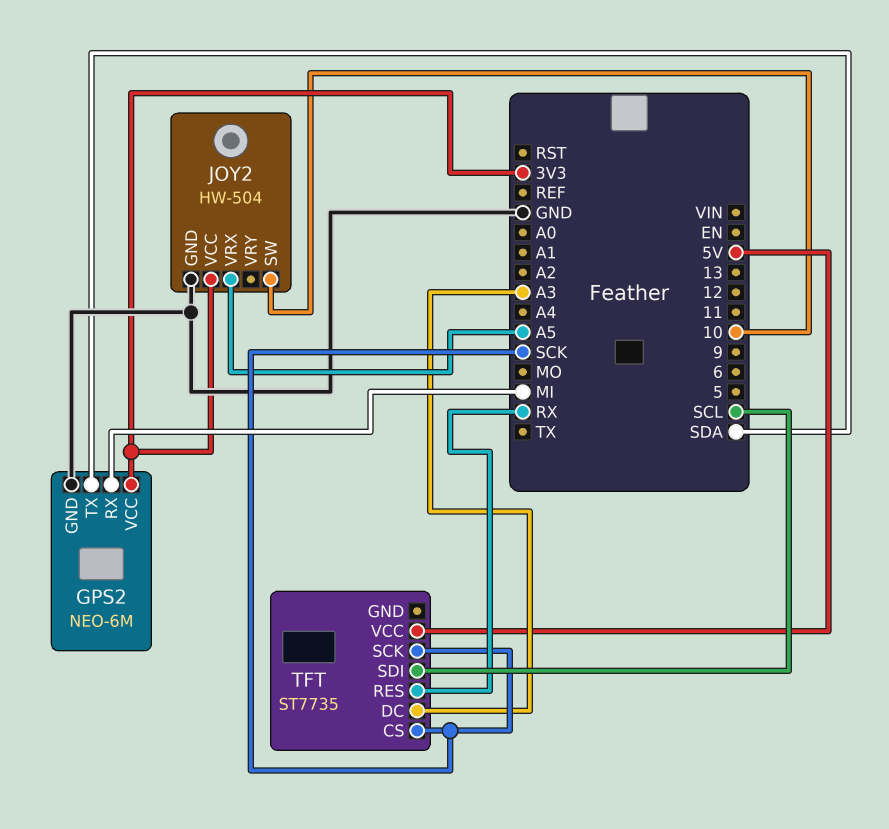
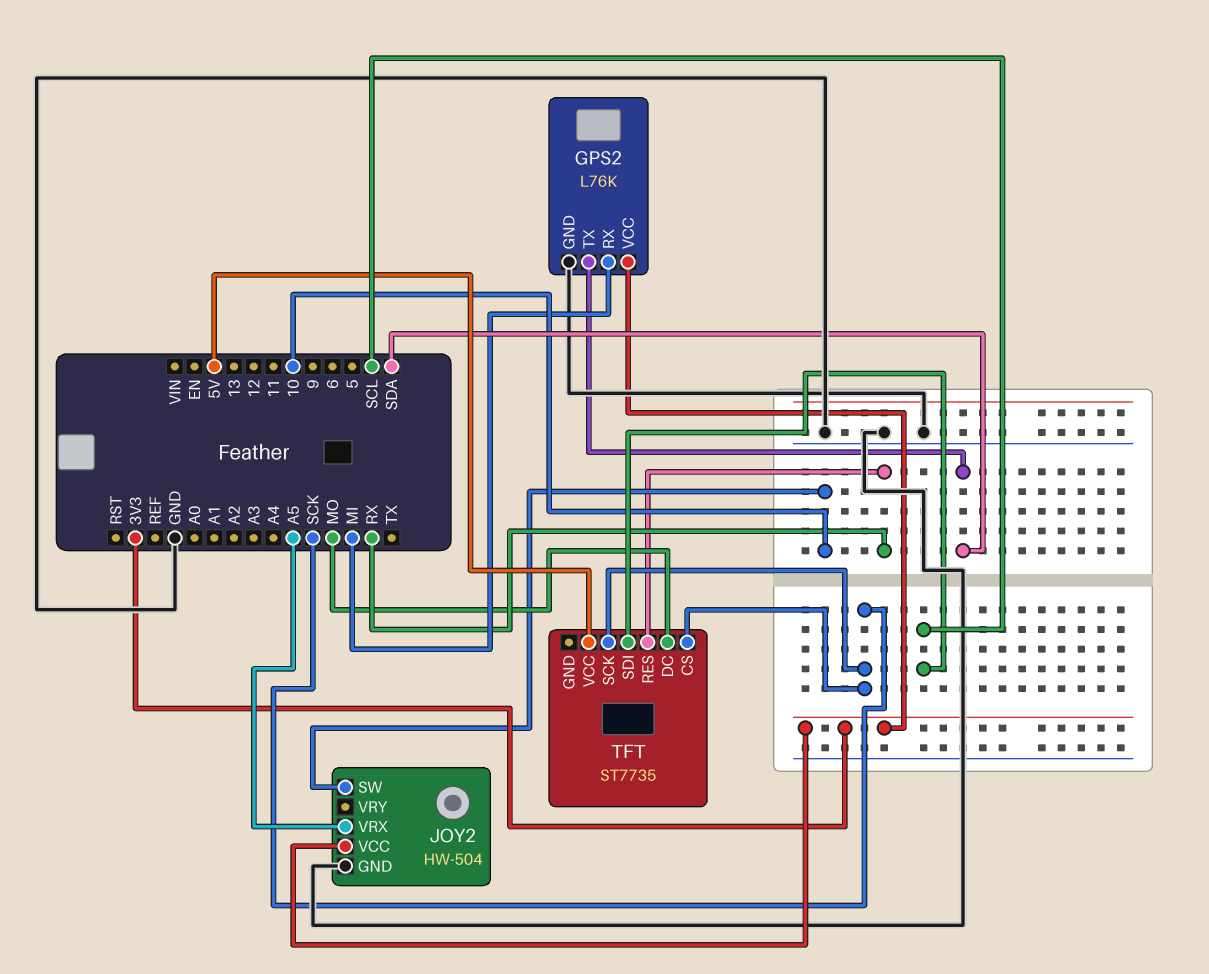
GPS2: NEO-6M -> L76K
TFT pin DC: A3 -> MO

